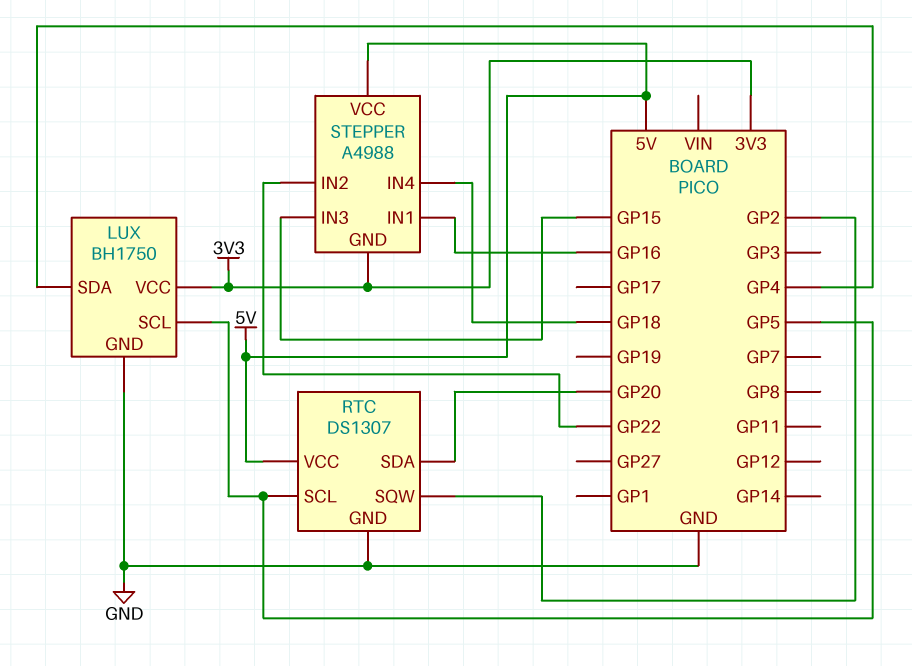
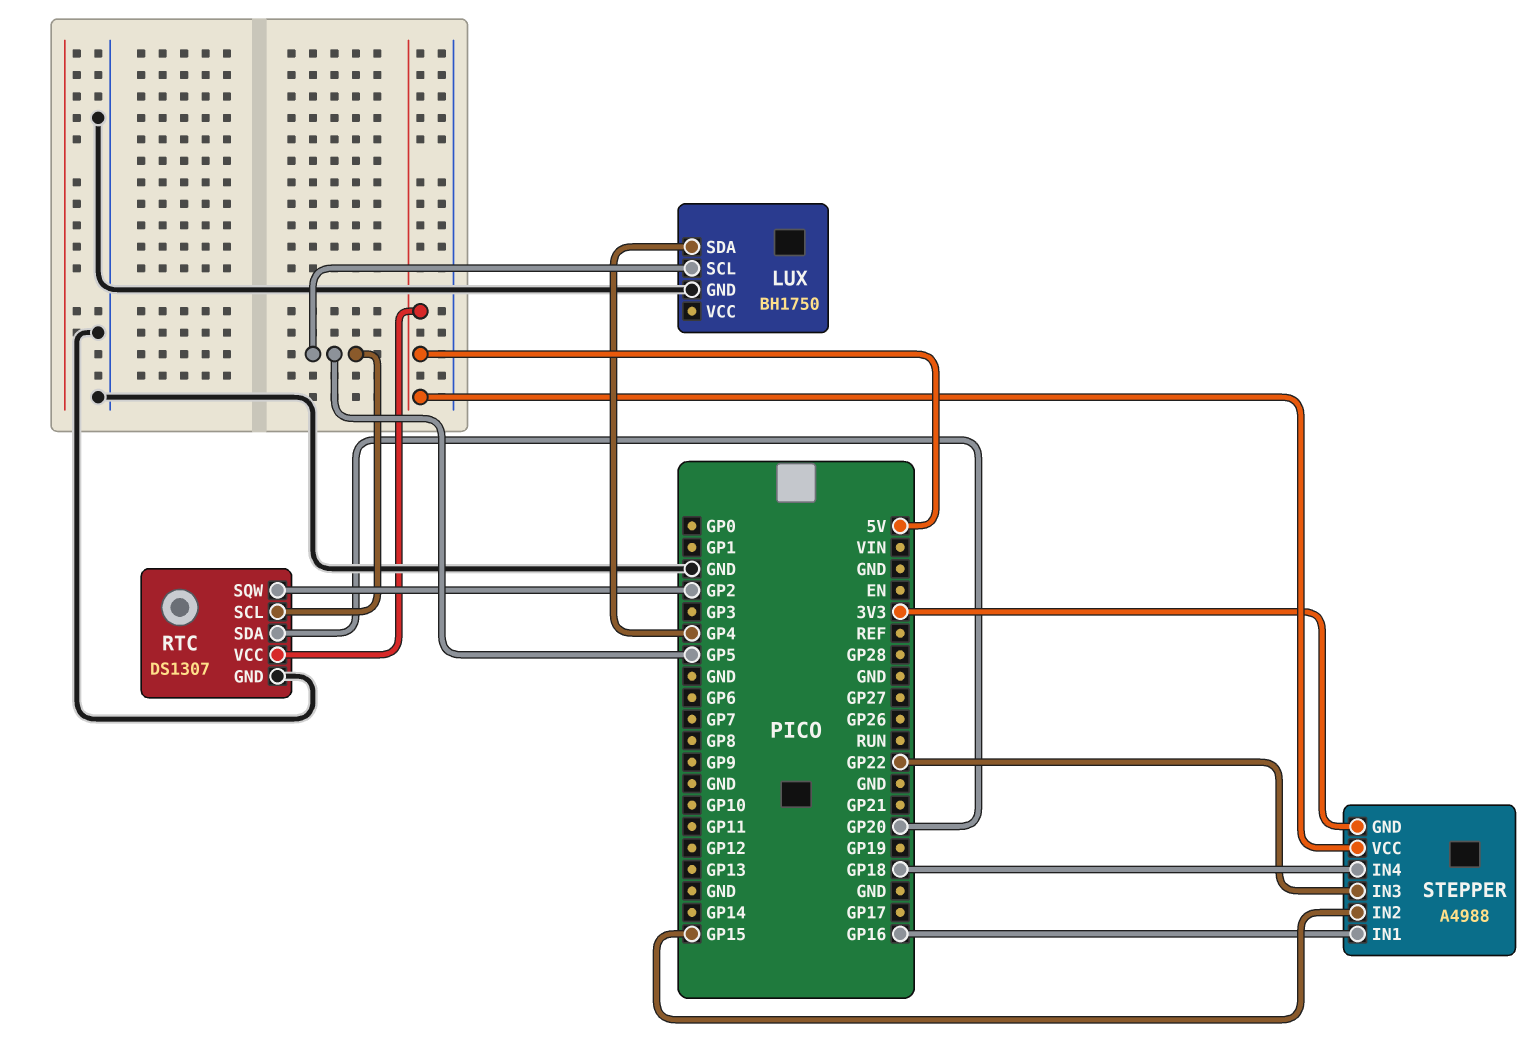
LUX pin VCC: 3V3 -> none
STEPPER pin IN2: GP22 -> GP15
STEPPER pin IN3: GP15 -> GP22

